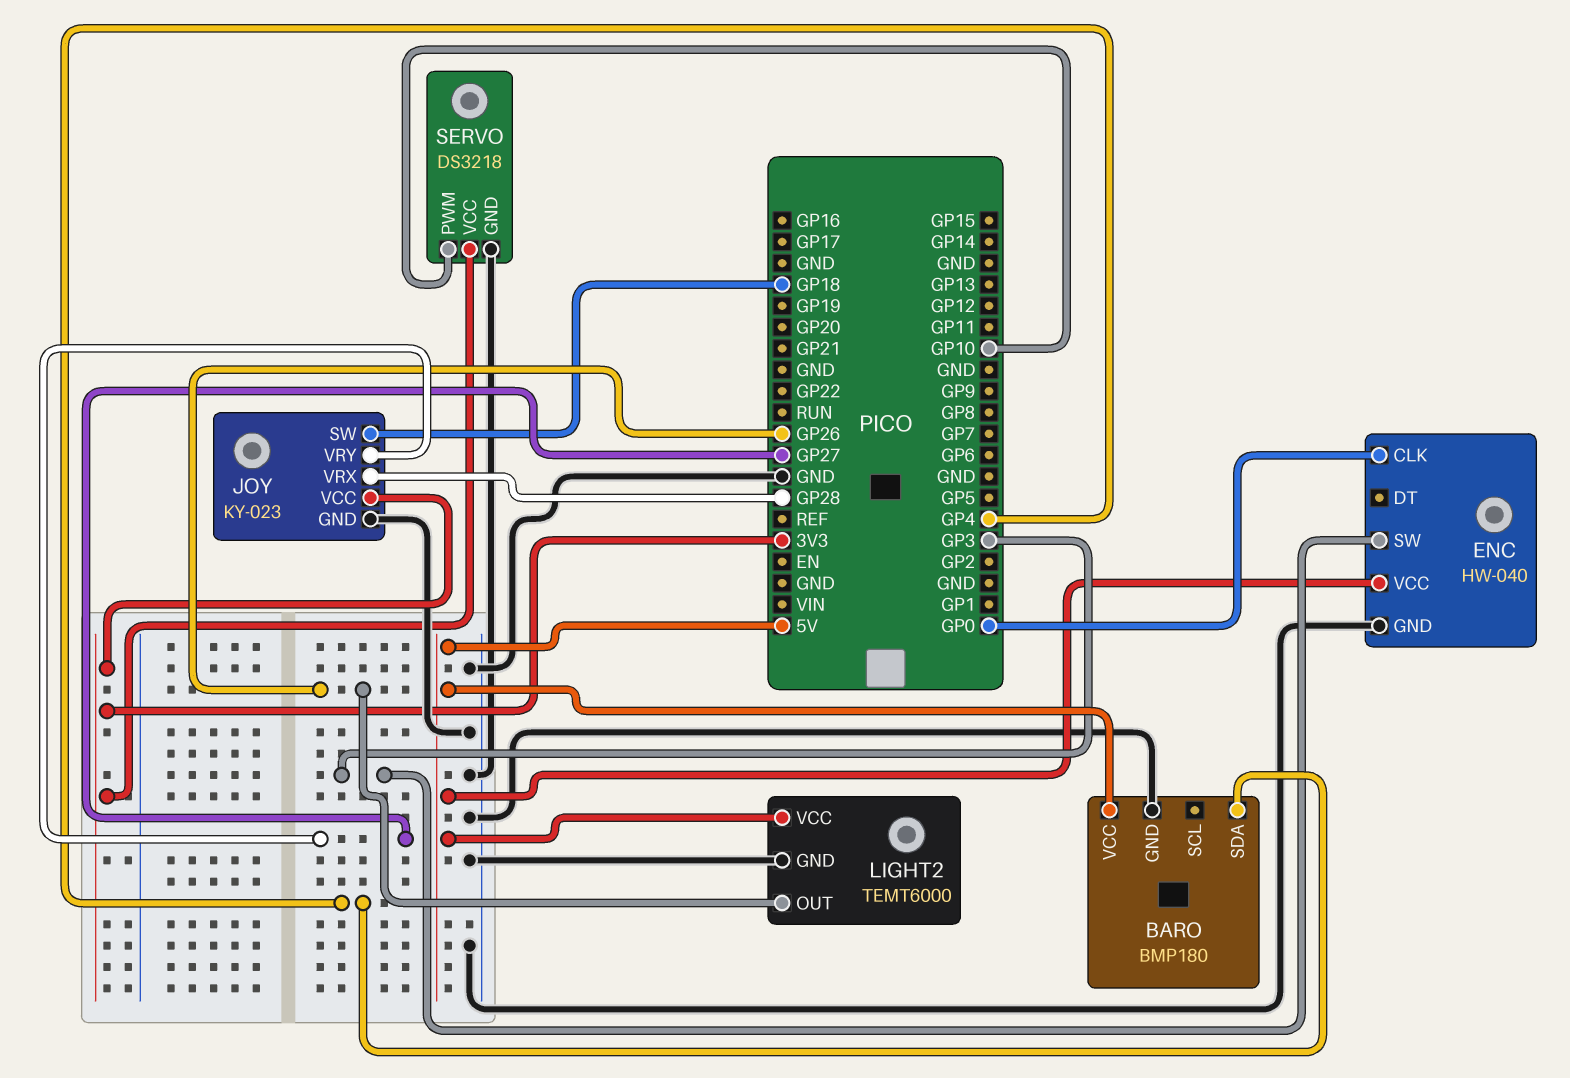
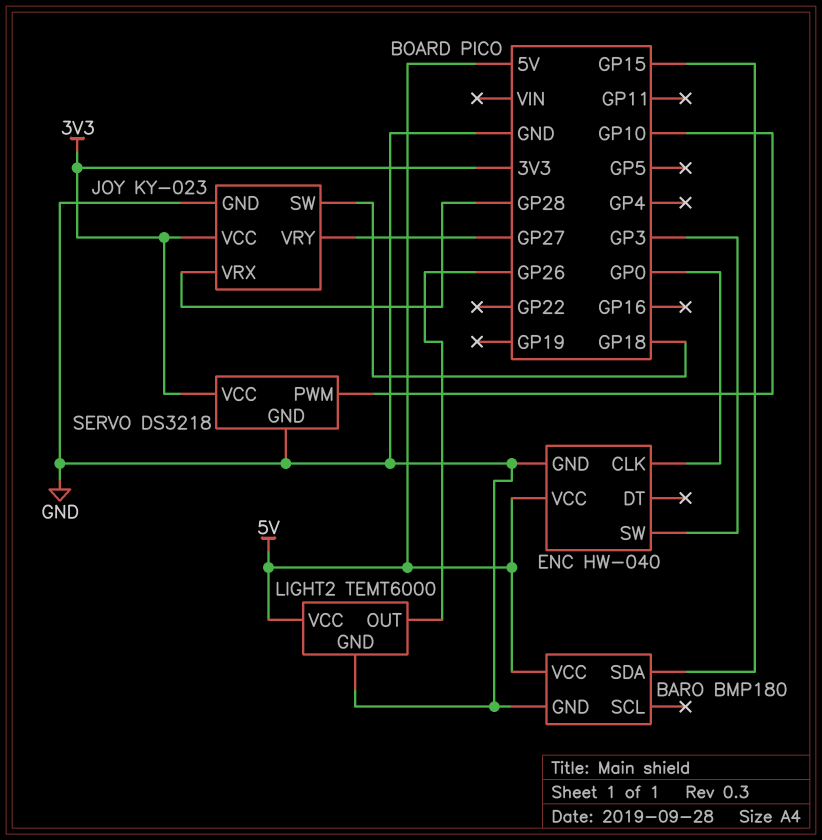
BARO pin SDA: GP4 -> GP15

